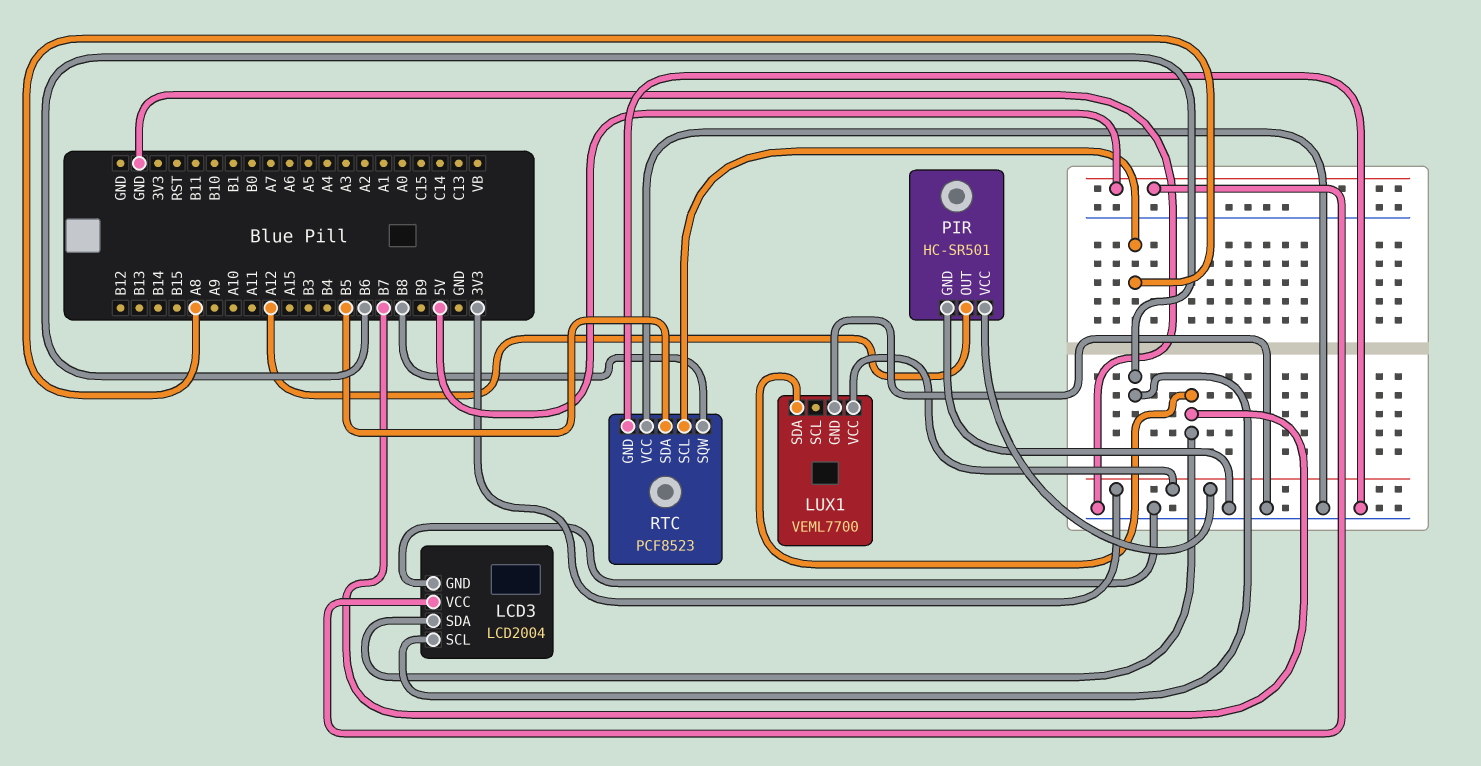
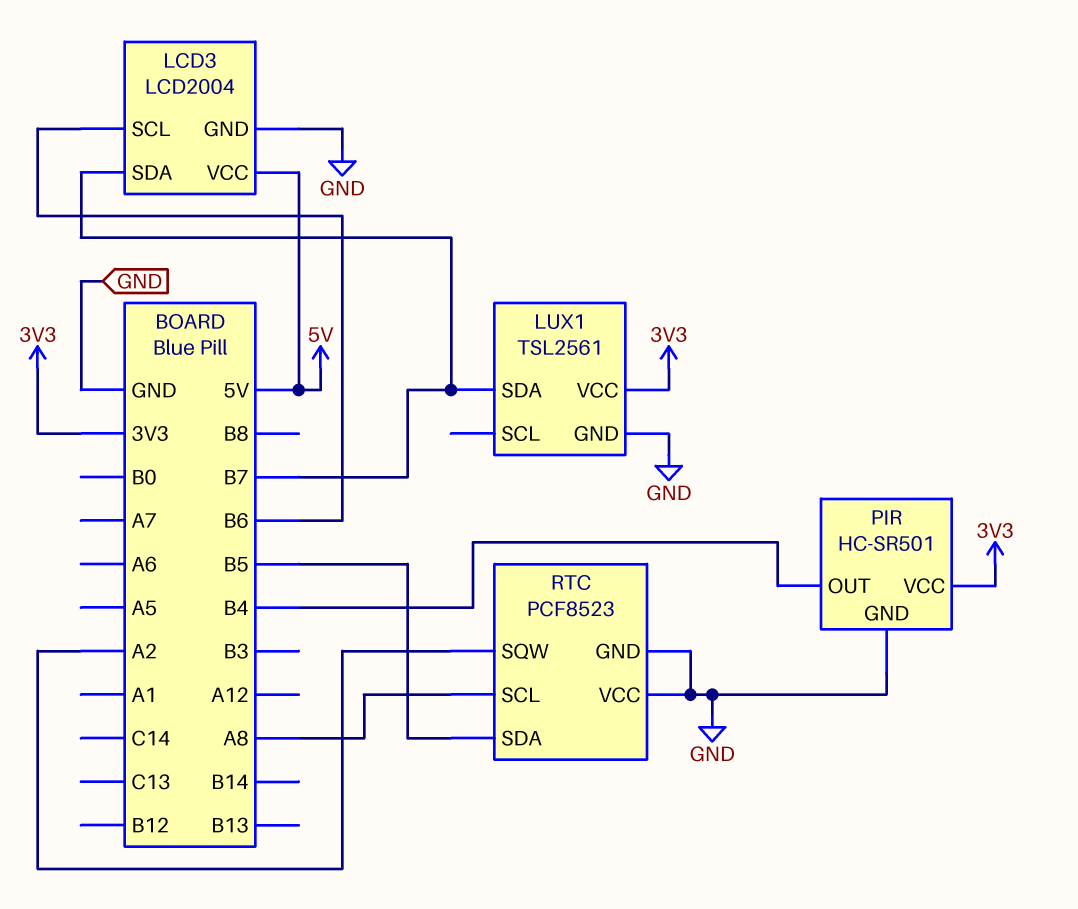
LUX1: VEML7700 -> TSL2561
PIR pin OUT: A12 -> B4
RTC pin SQW: B8 -> A2

